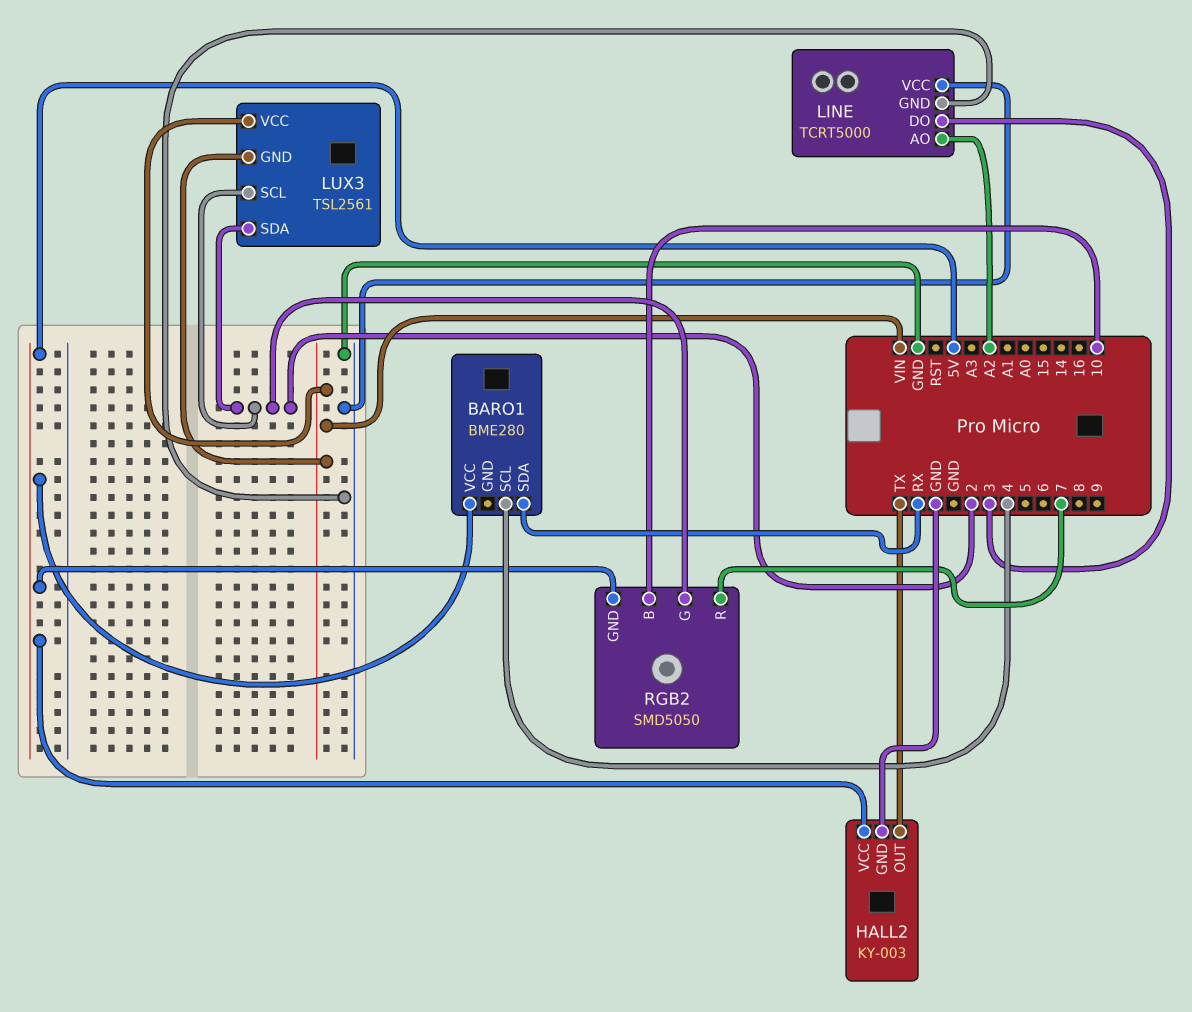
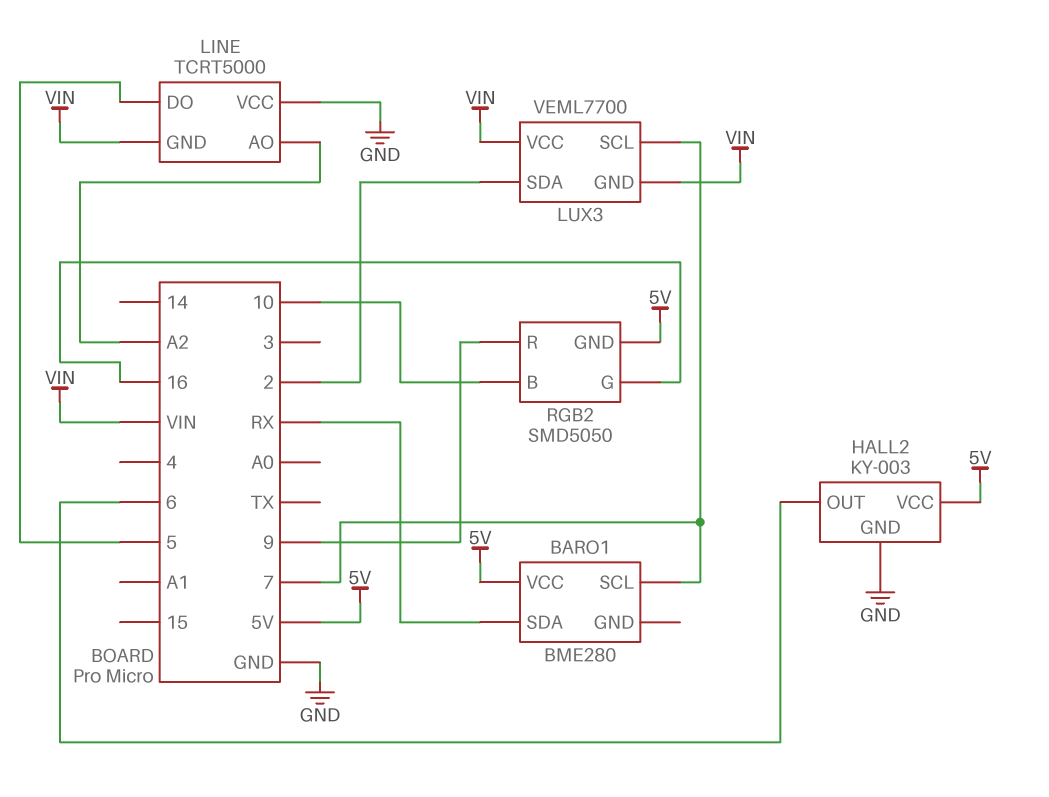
BARO1 pin SCL: 4 -> 7
HALL2 pin OUT: TX -> 6
LINE pin DO: 3 -> 5
LINE pin GND: GND -> VIN
LUX3: TSL2561 -> VEML7700
LUX3 pin SCL: 2 -> 7
RGB2 pin G: 2 -> 16
RGB2 pin R: 7 -> 9

